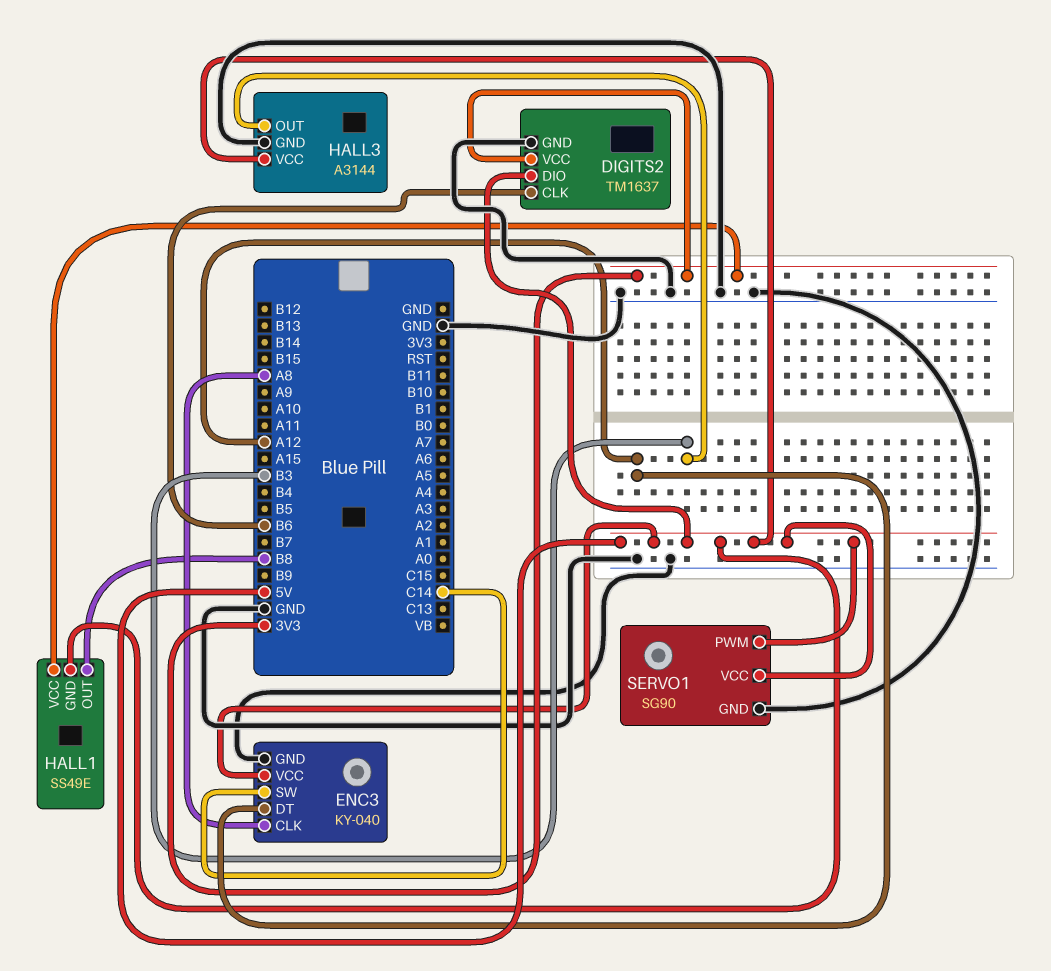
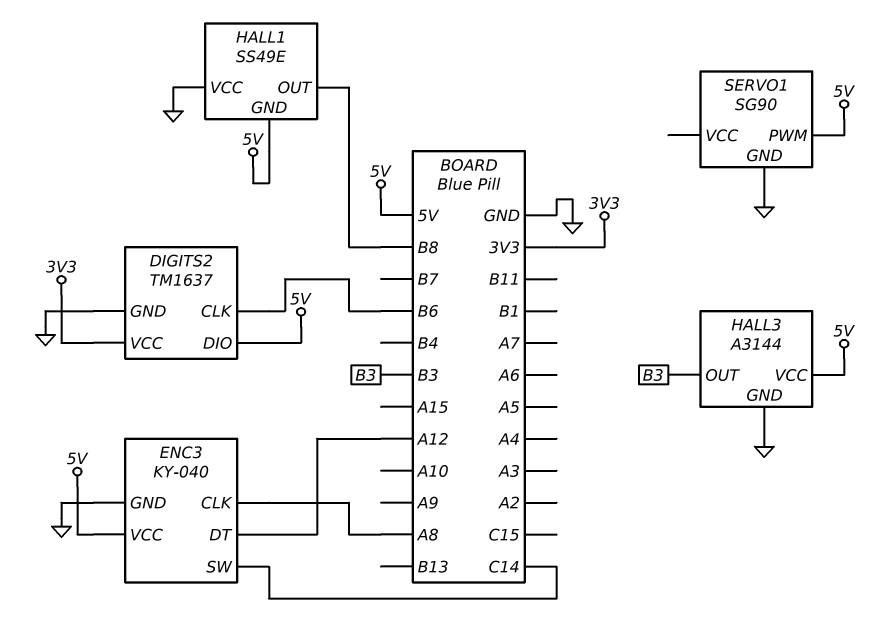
HALL1 pin VCC: 3V3 -> GND
SERVO1 pin VCC: 5V -> none

